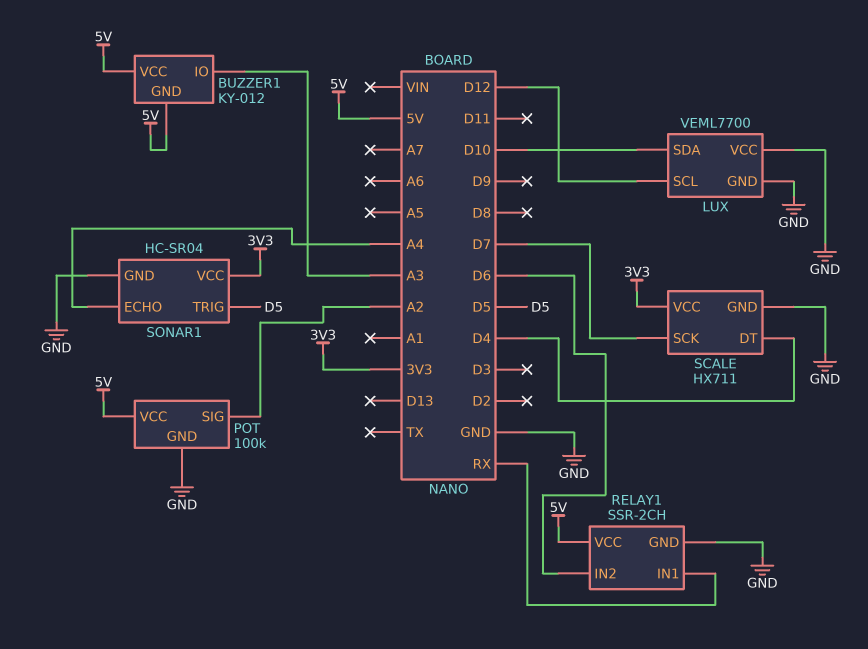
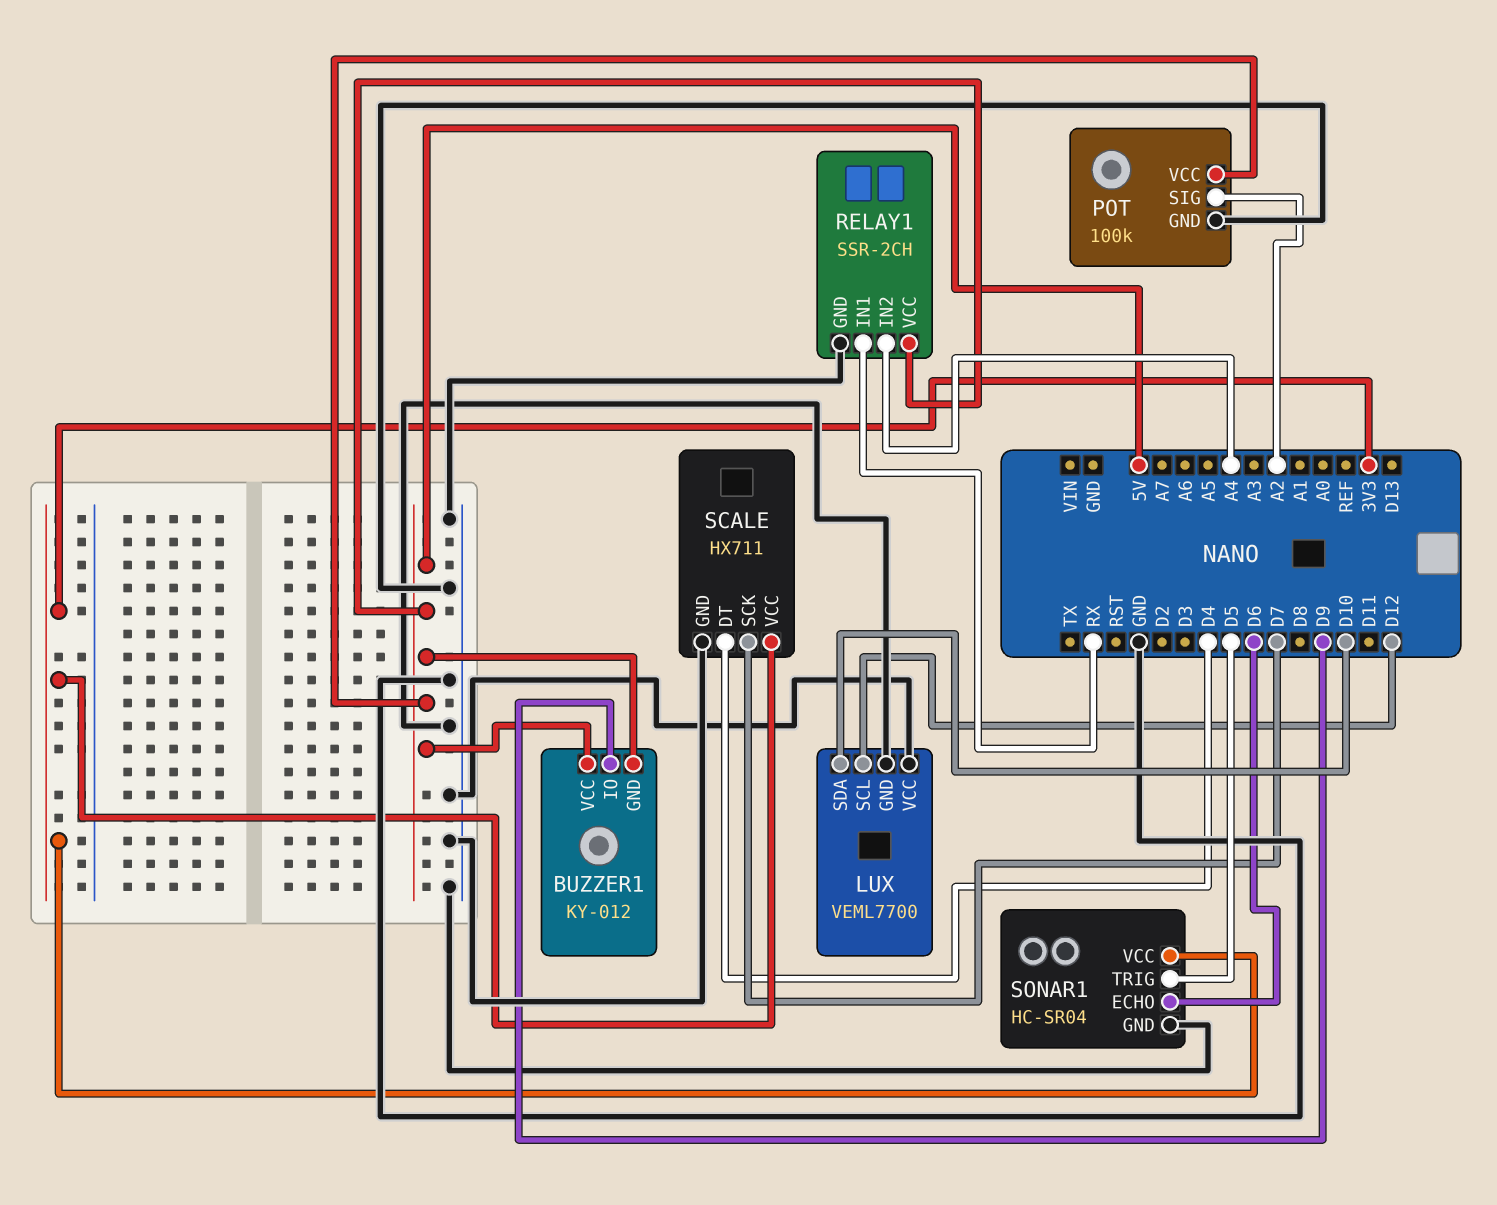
BUZZER1 pin IO: A3 -> D9
RELAY1 pin IN2: D6 -> A4
SONAR1 pin ECHO: A4 -> D6

